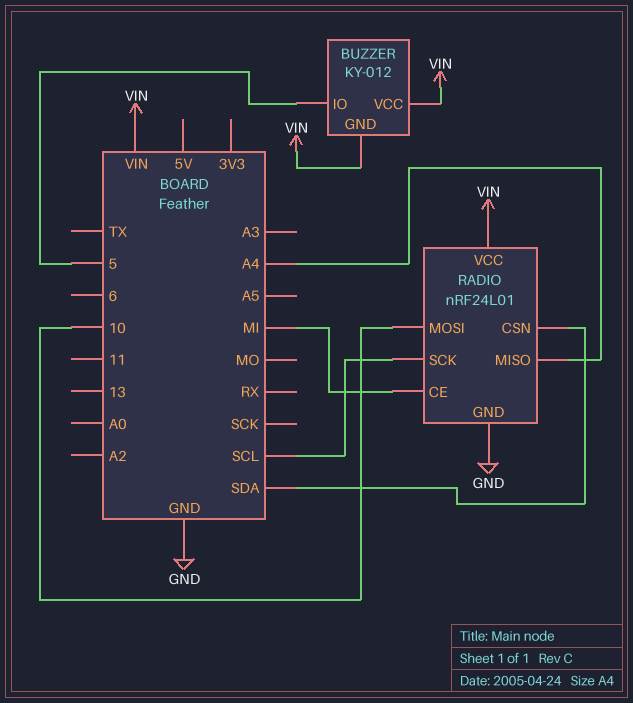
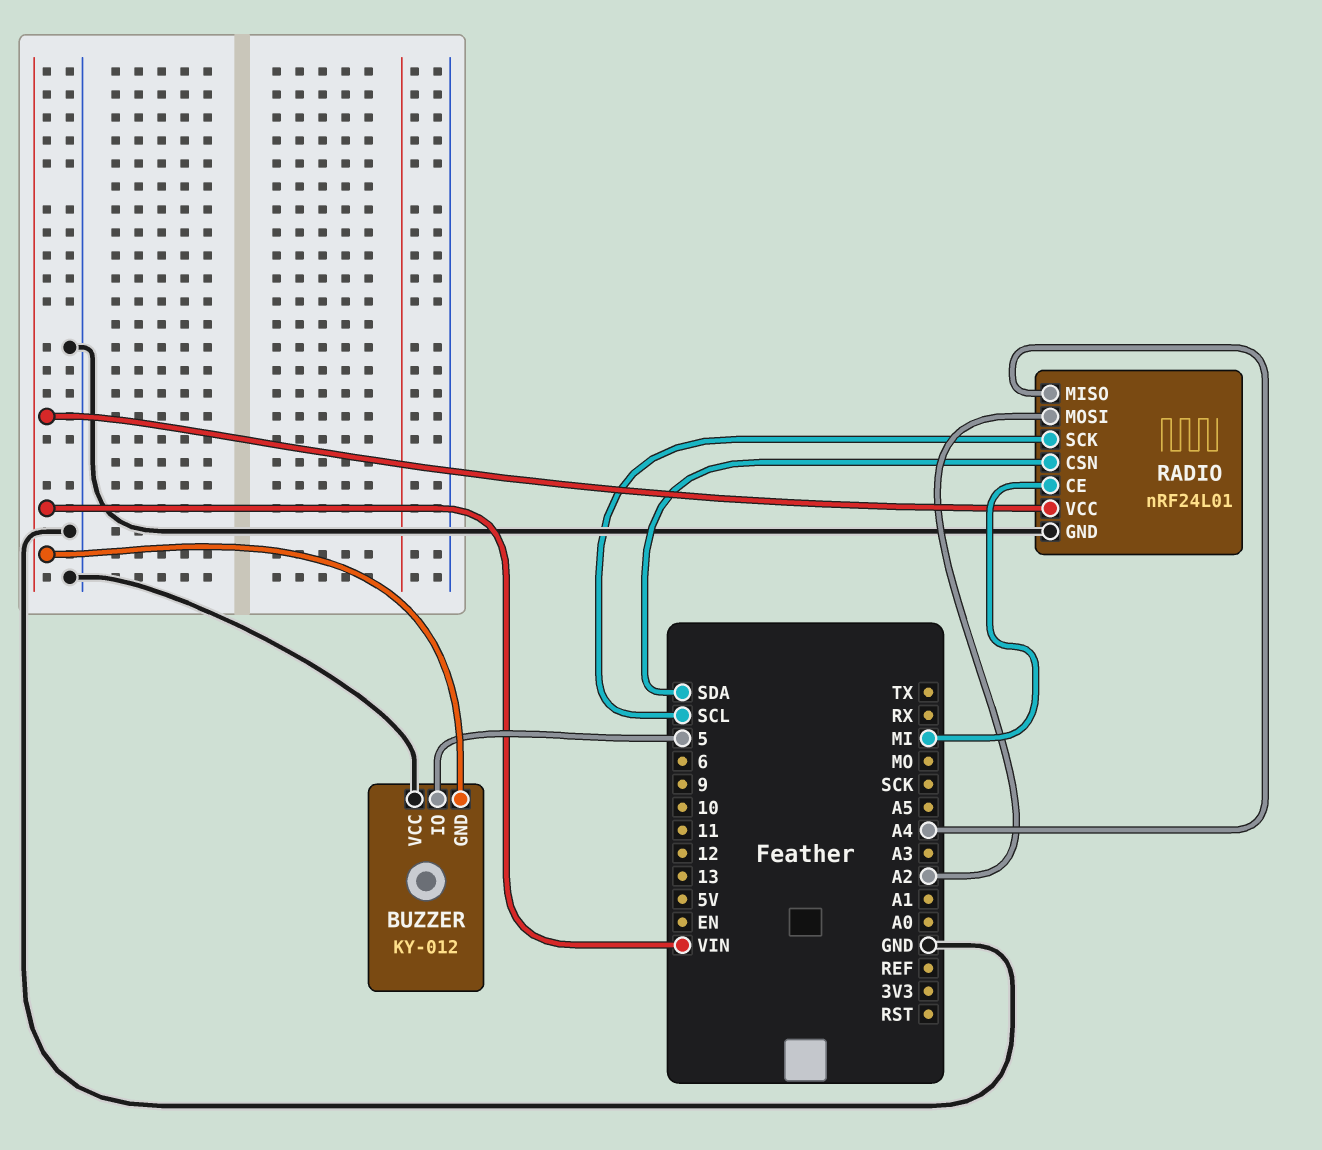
BUZZER pin VCC: VIN -> GND
RADIO pin MOSI: 10 -> A2

